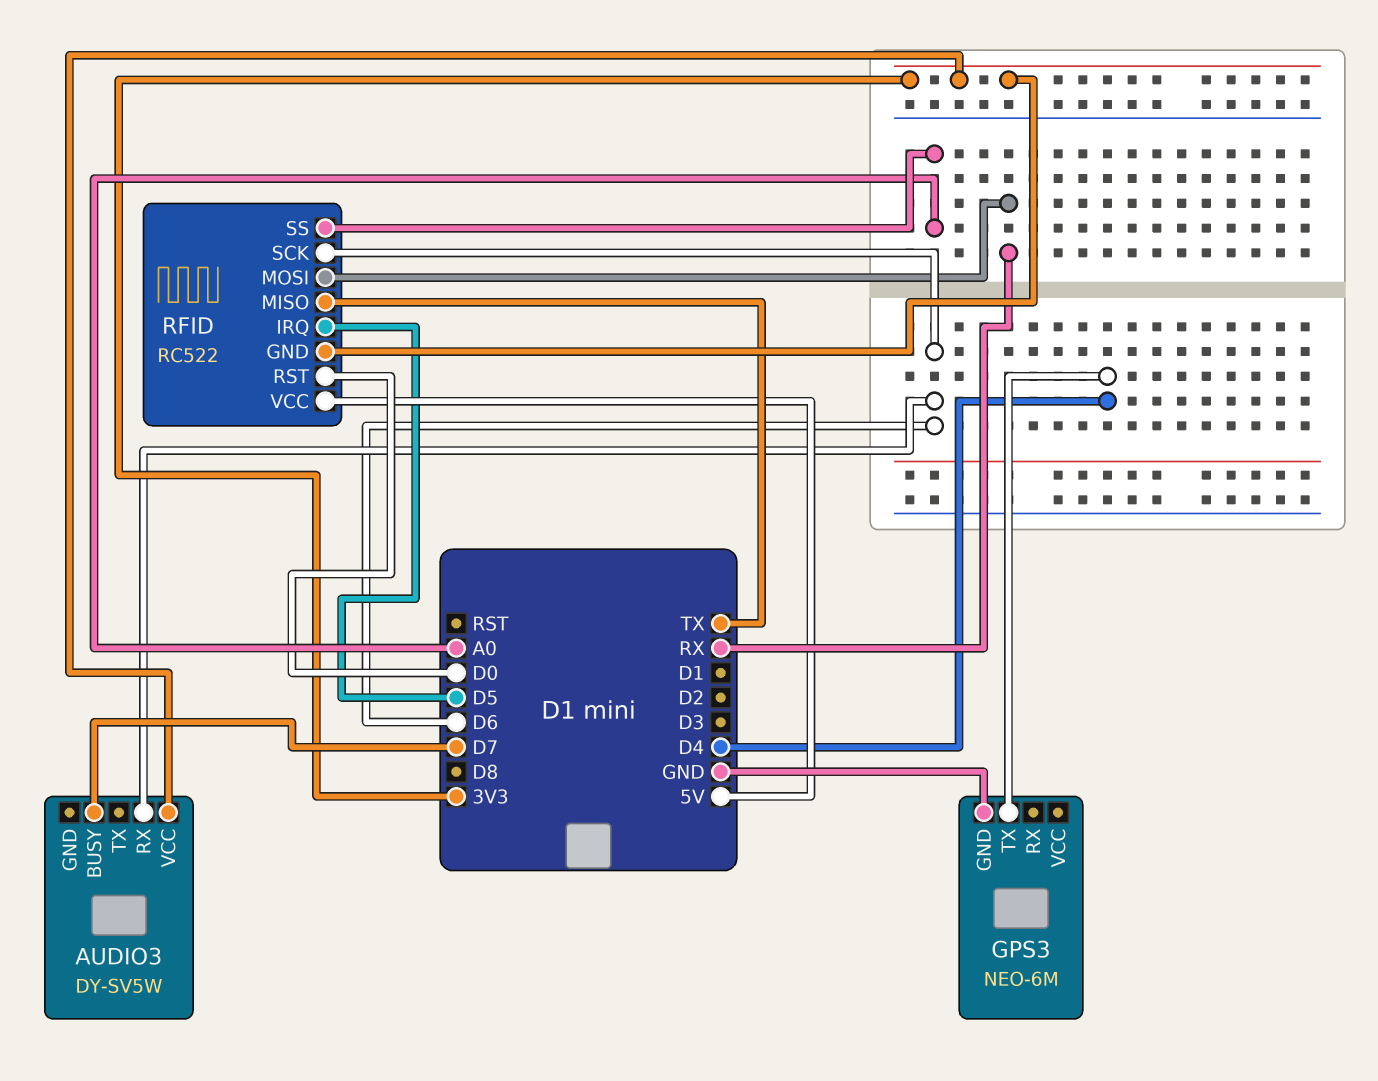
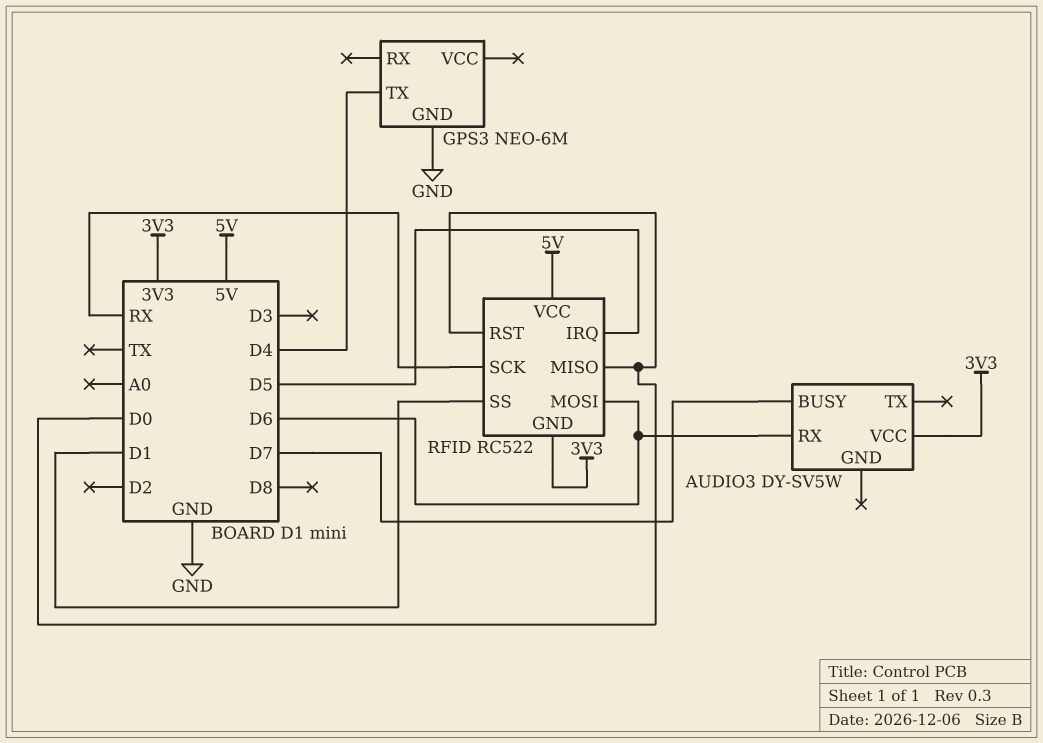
RFID pin MISO: TX -> D0
RFID pin MOSI: RX -> D6
RFID pin SCK: D6 -> RX
RFID pin SS: A0 -> D1

